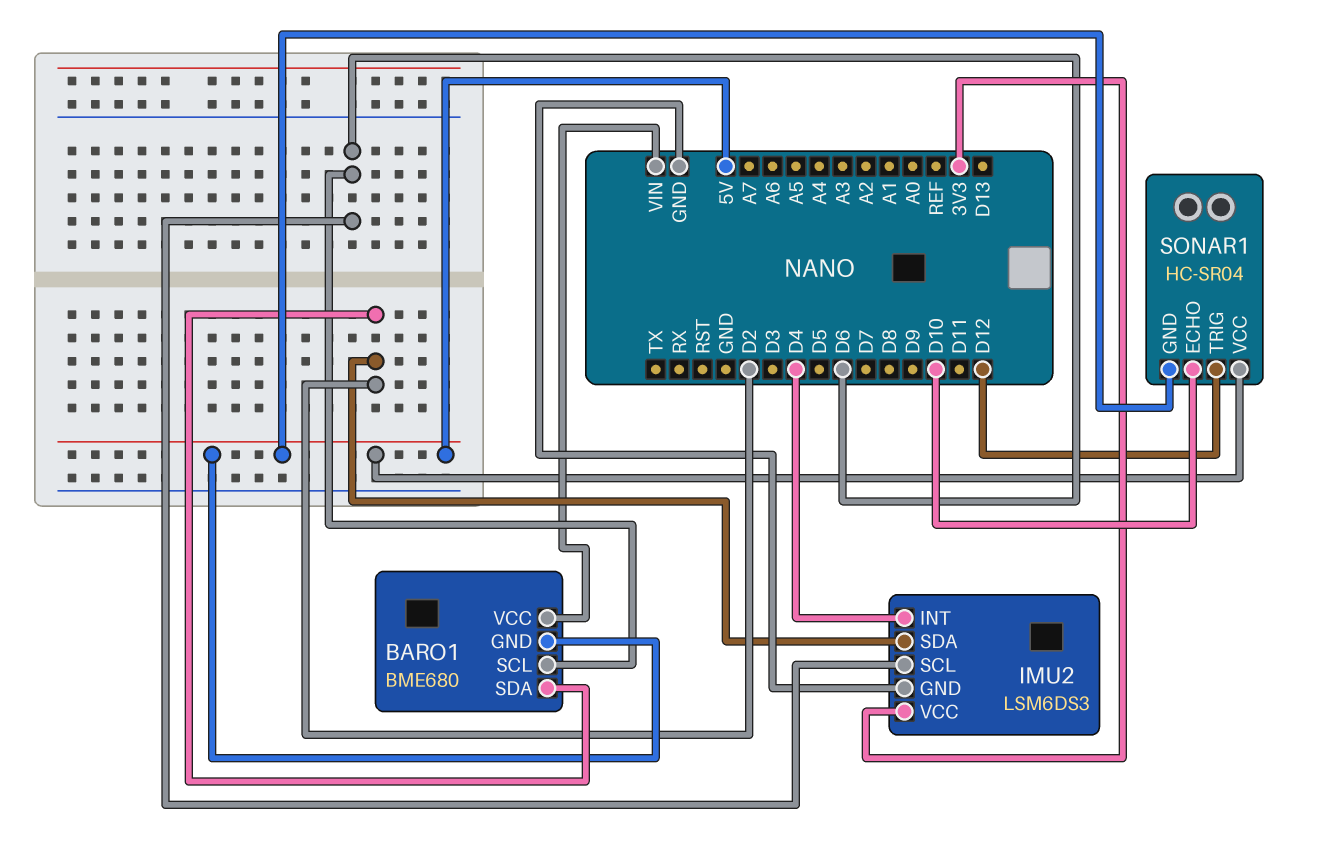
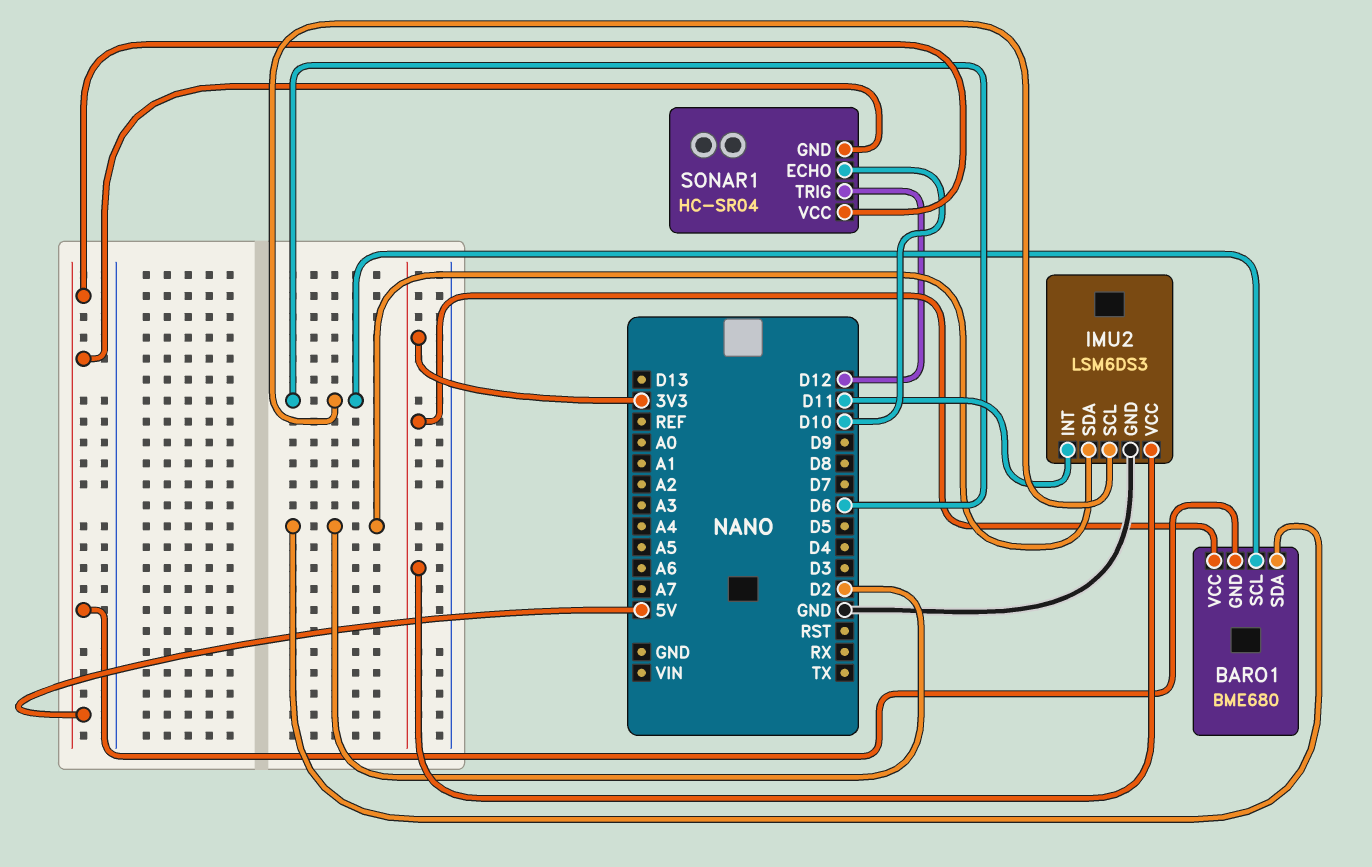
BARO1 pin VCC: VIN -> 3V3
IMU2 pin INT: D4 -> D11

